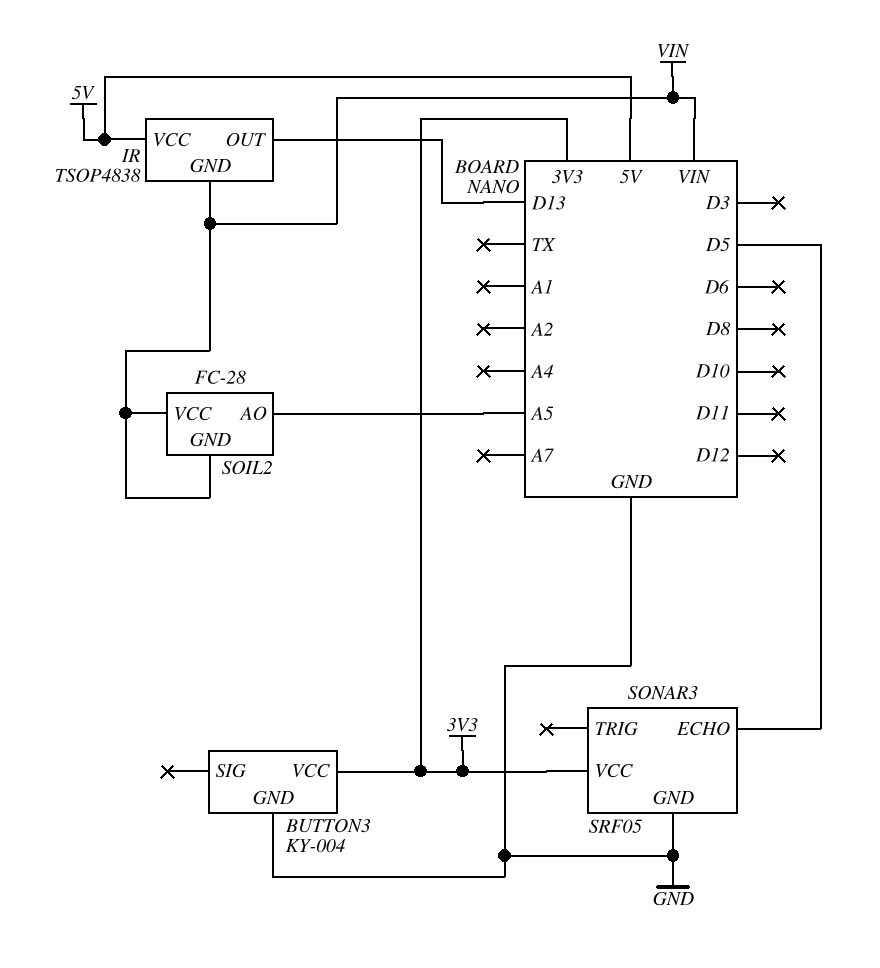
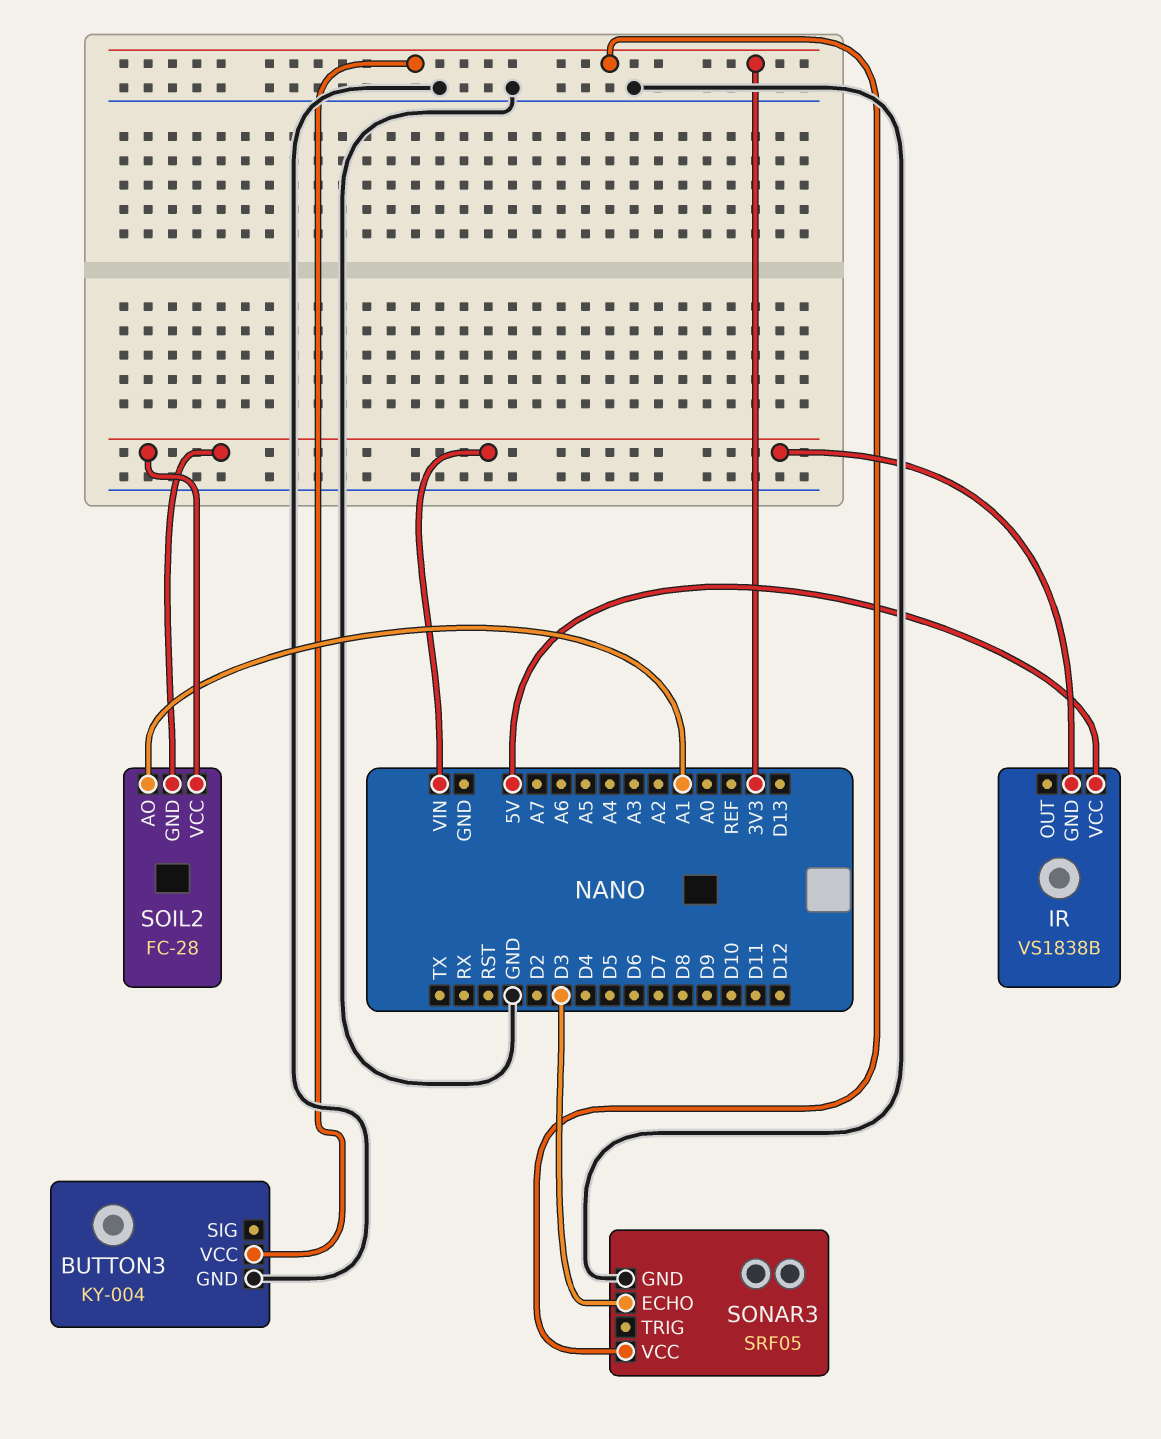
IR: TSOP4838 -> VS1838B
IR pin OUT: D13 -> none
SOIL2 pin AO: A5 -> A1
SONAR3 pin ECHO: D5 -> D3

